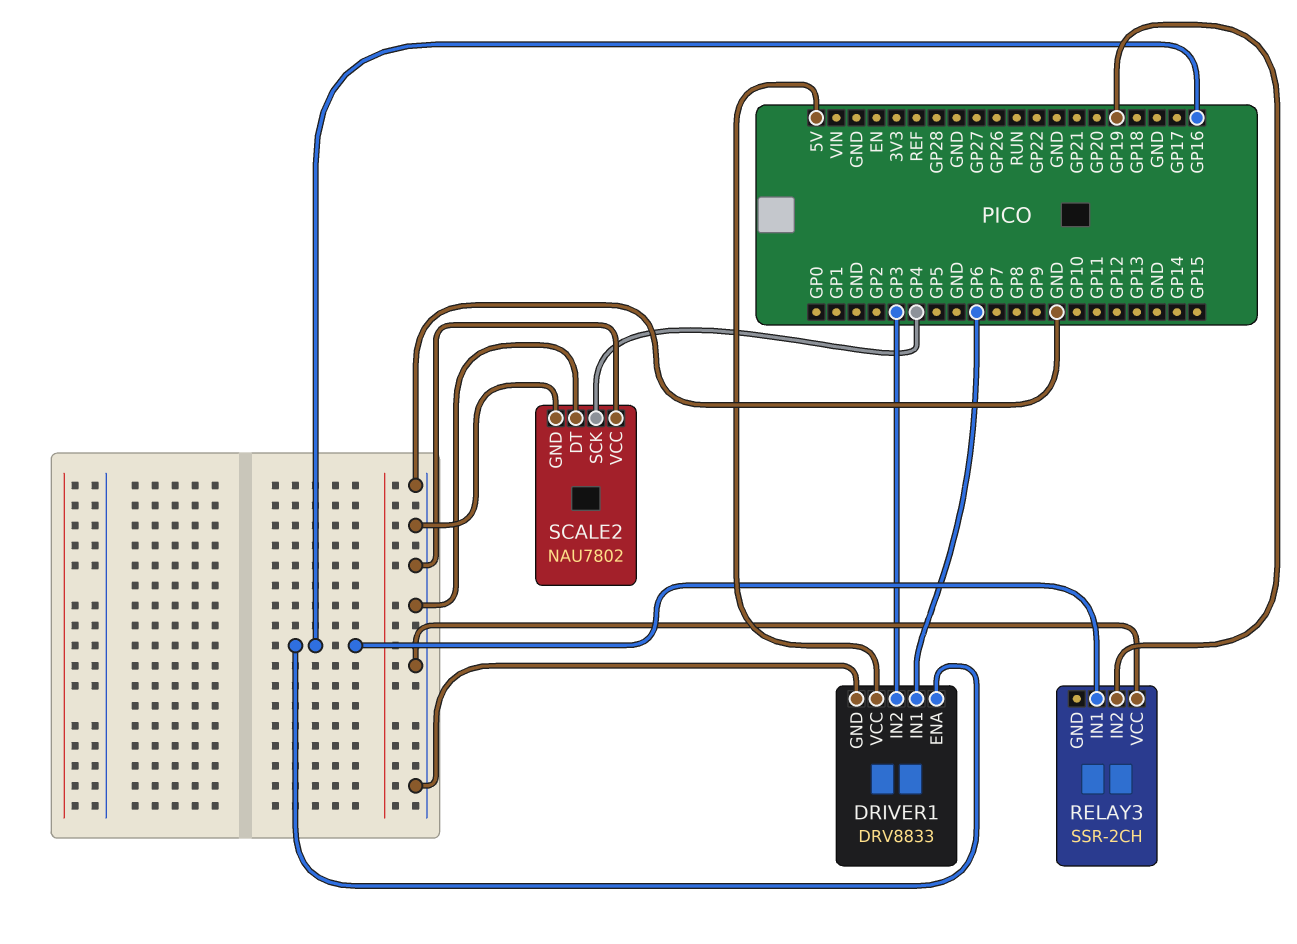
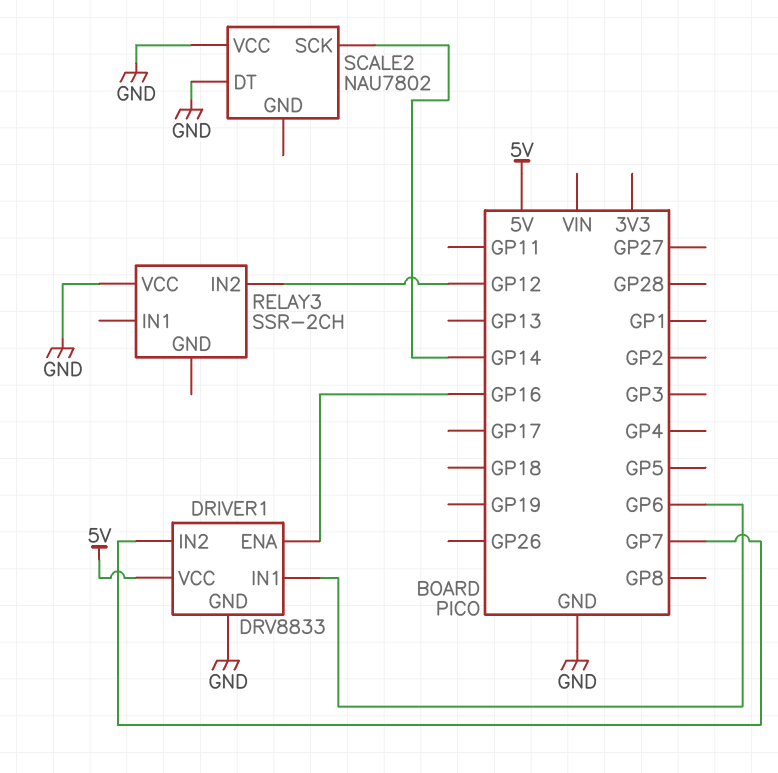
DRIVER1 pin IN2: GP3 -> GP7
RELAY3 pin IN1: GP16 -> none
RELAY3 pin IN2: GP19 -> GP12
SCALE2 pin GND: GND -> none
SCALE2 pin SCK: GP4 -> GP14

